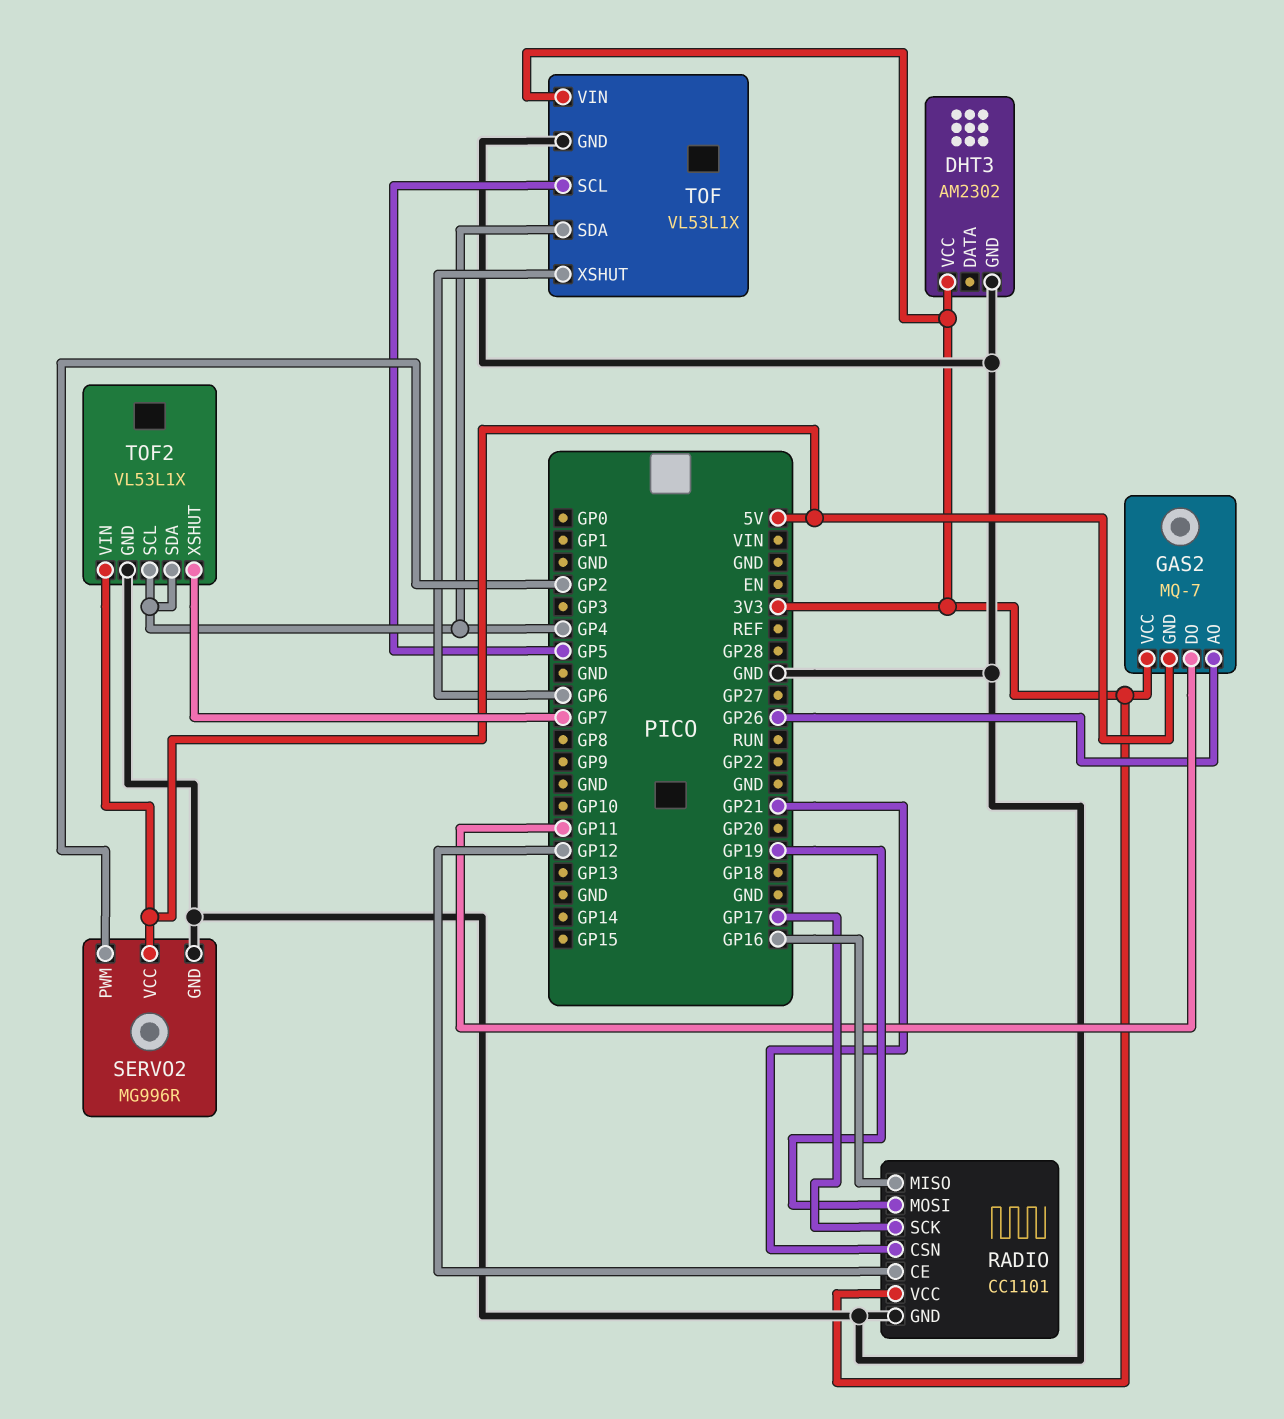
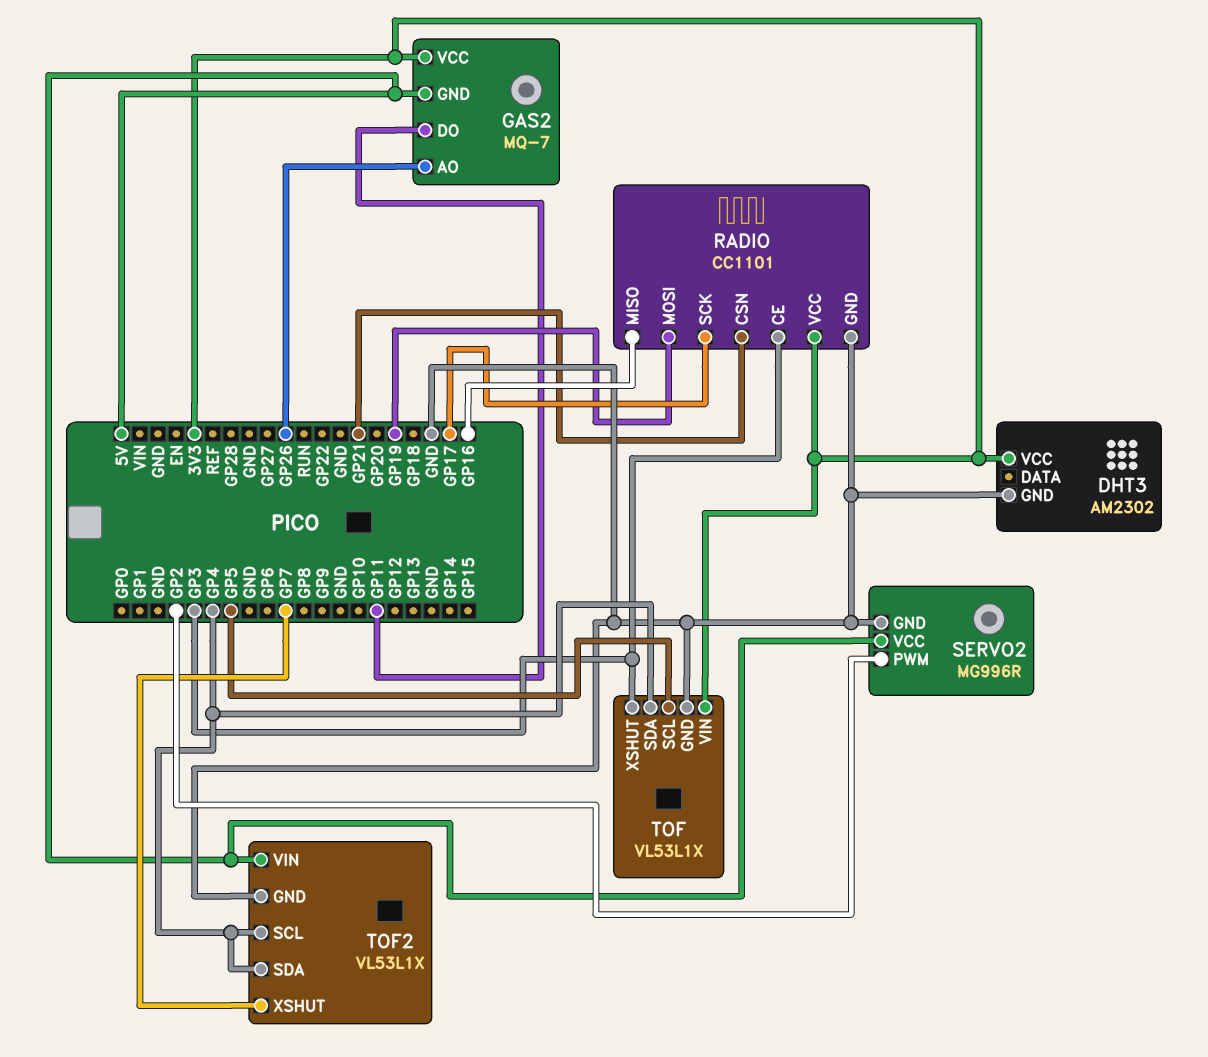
RADIO pin CE: GP12 -> GP3
TOF pin XSHUT: GP6 -> GP3

